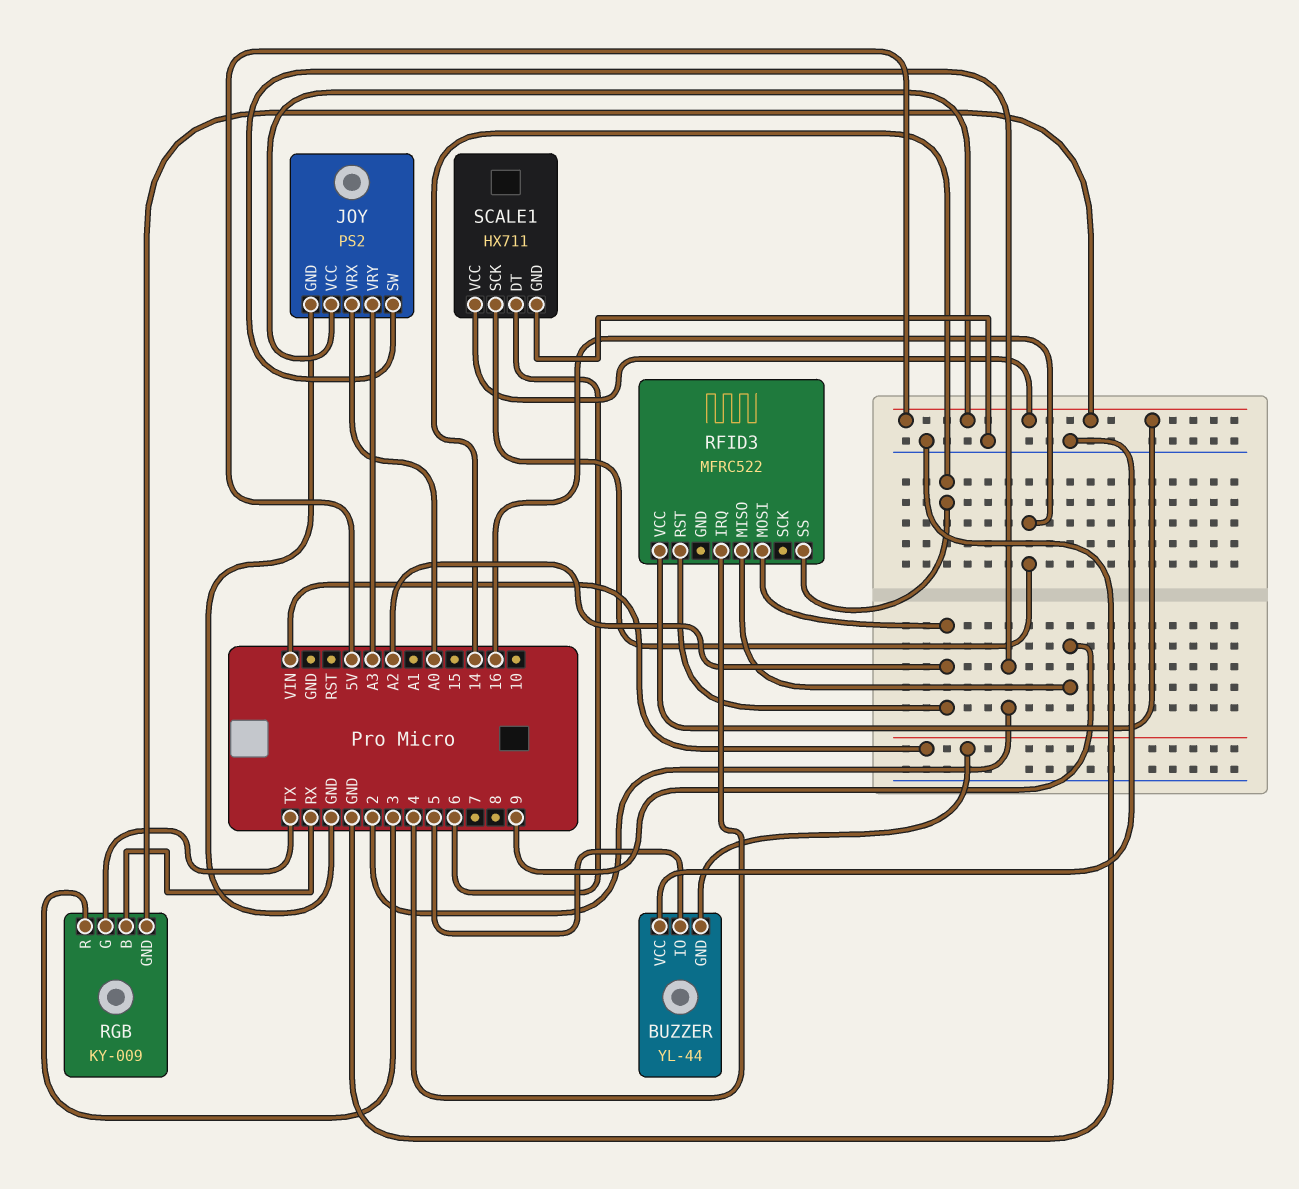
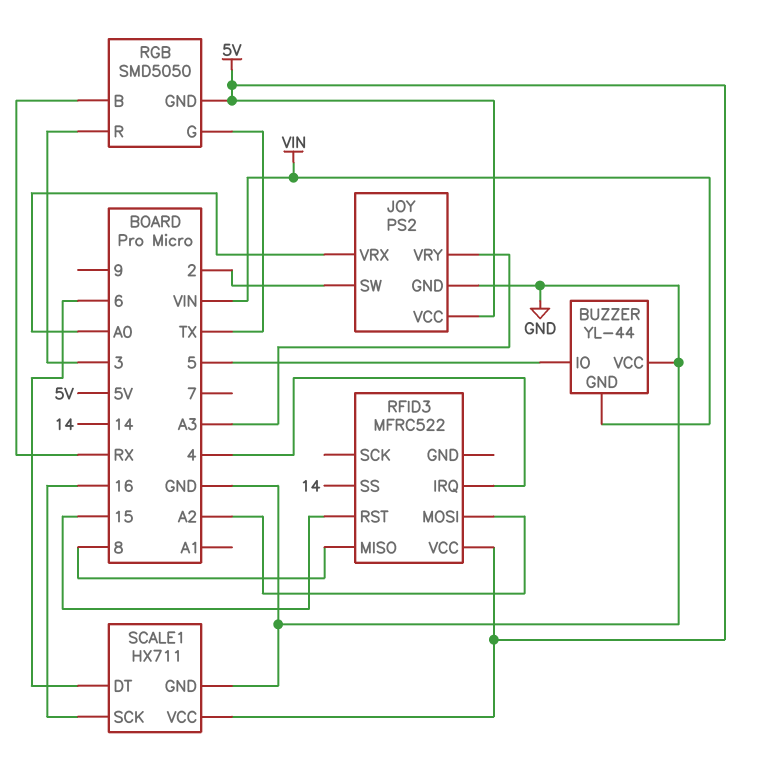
RFID3 pin MISO: 9 -> 8
RFID3 pin RST: A2 -> 15
RGB: KY-009 -> SMD5050

